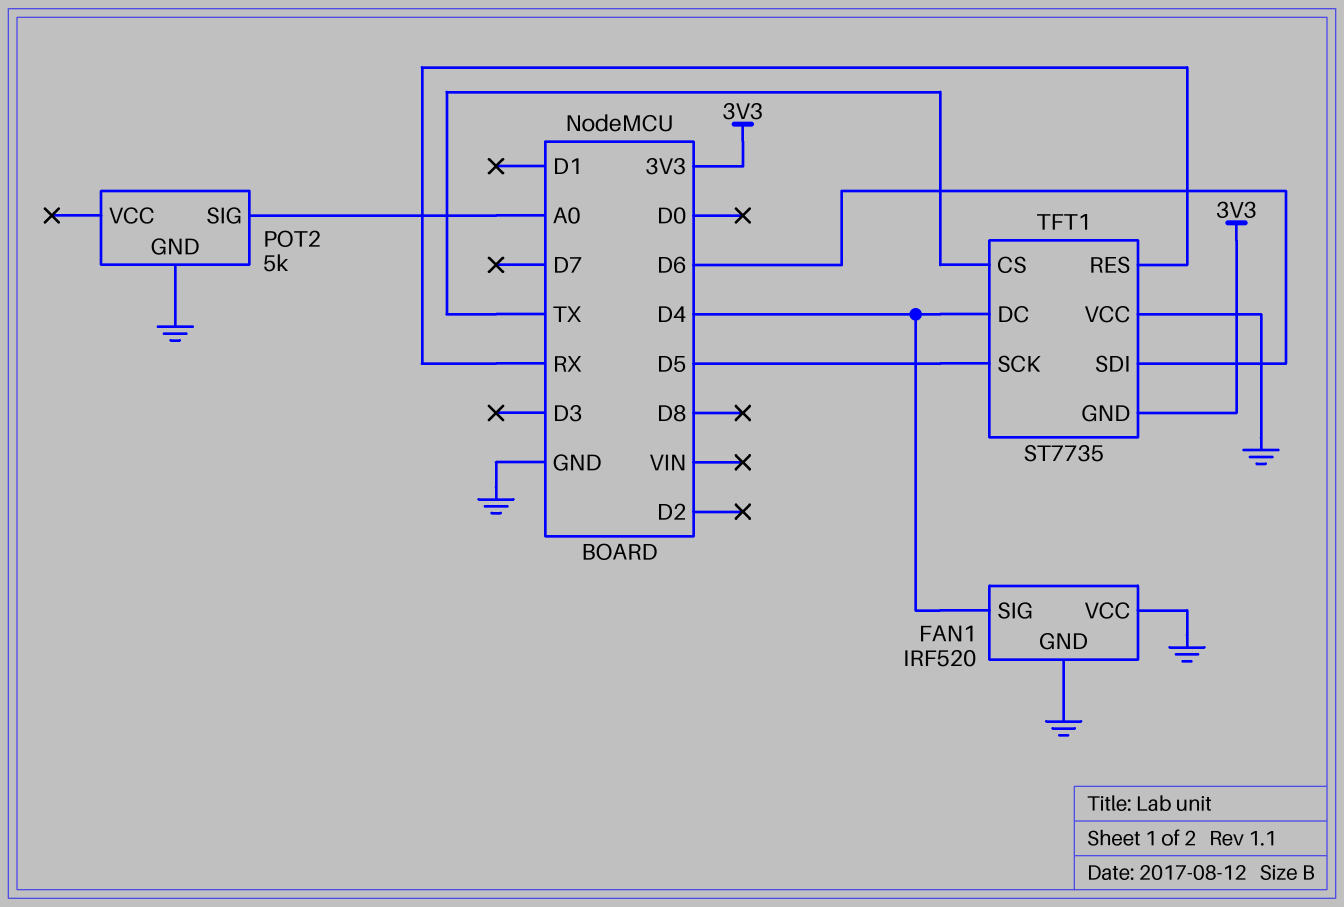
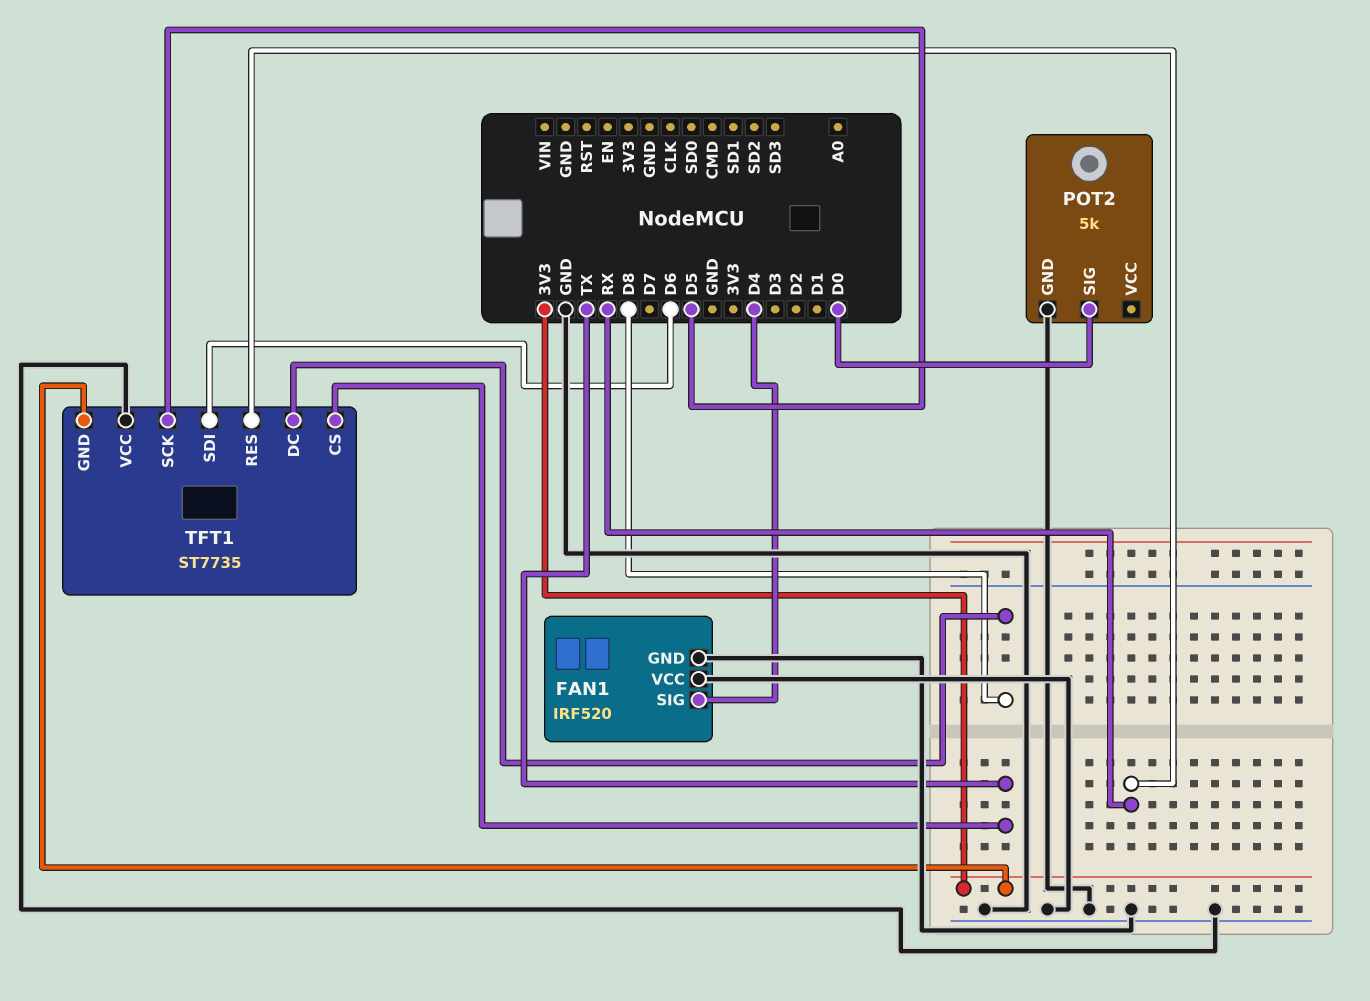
POT2 pin SIG: A0 -> D0
TFT1 pin DC: D4 -> D8

